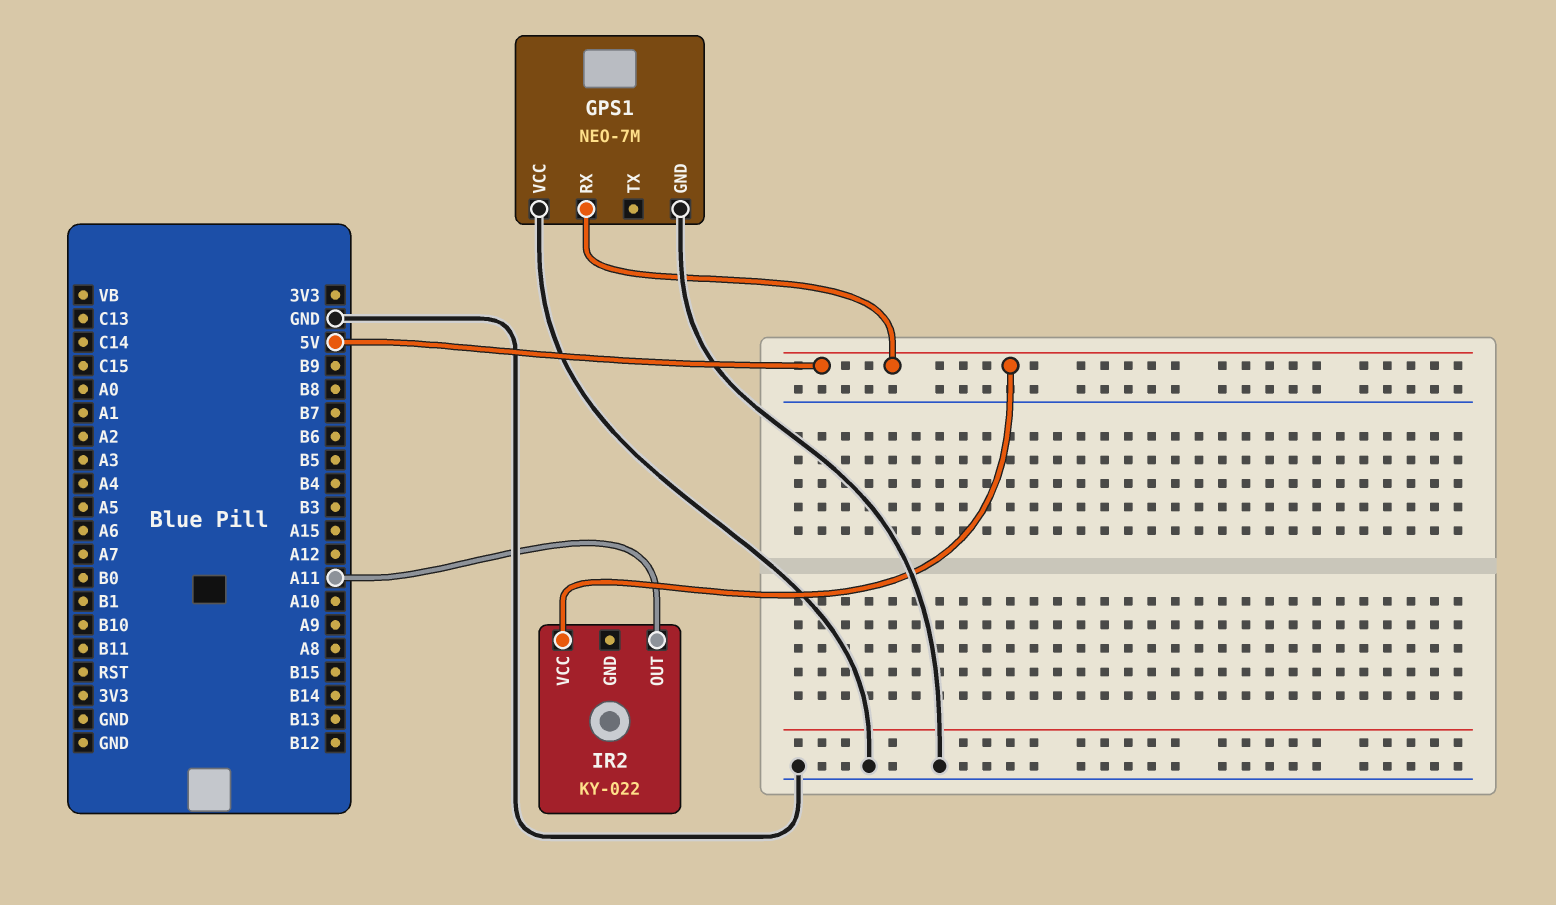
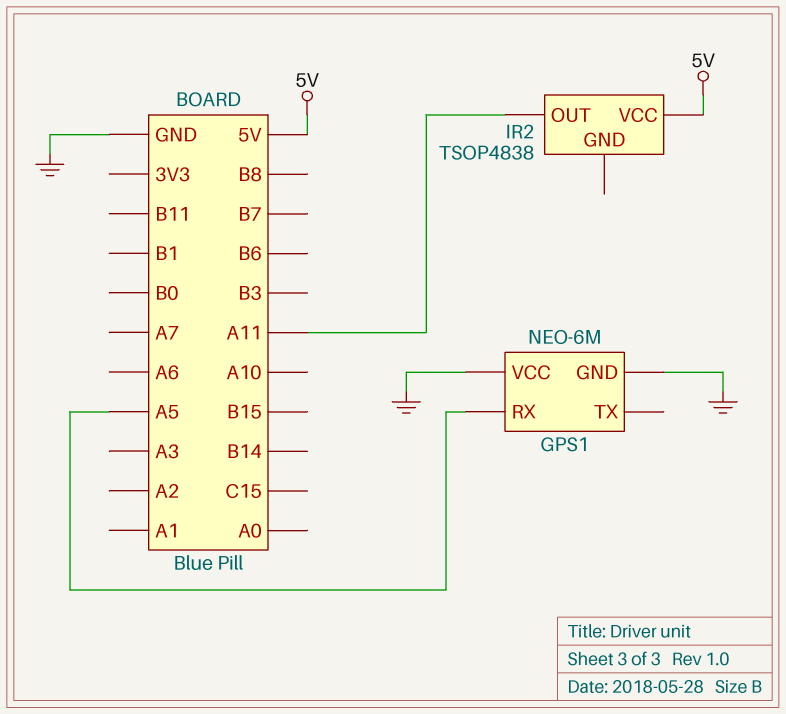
GPS1: NEO-7M -> NEO-6M
GPS1 pin RX: 5V -> A5
IR2: KY-022 -> TSOP4838

